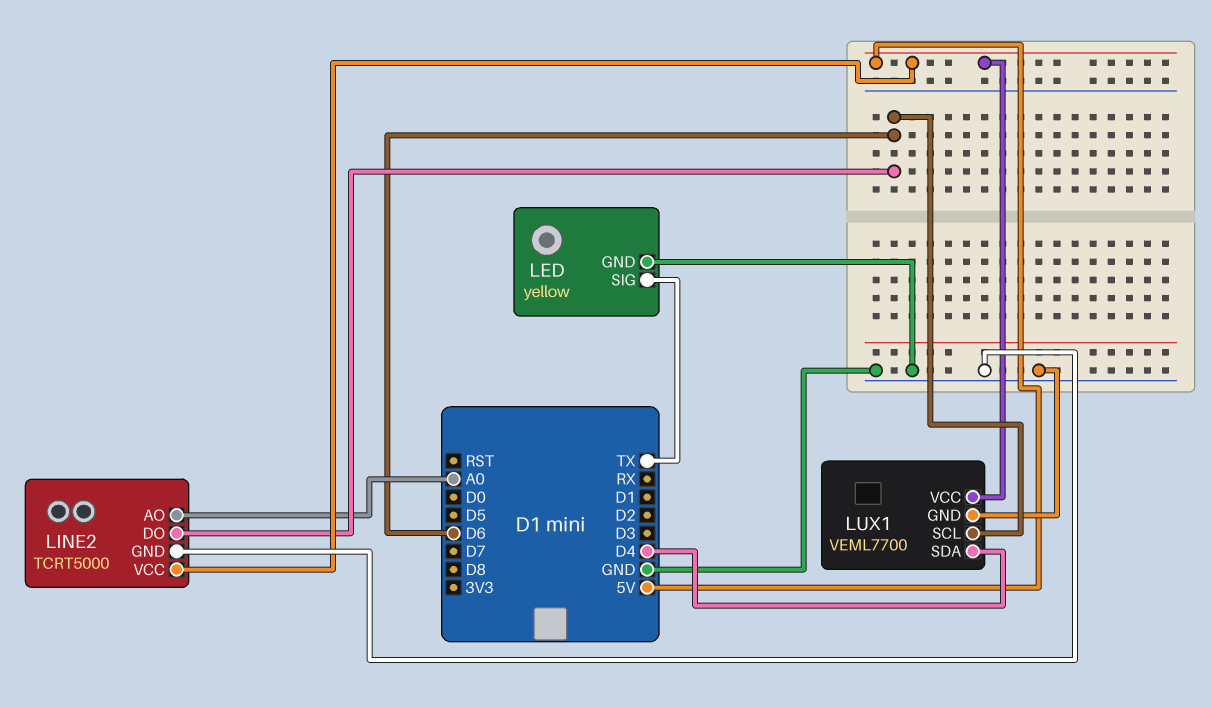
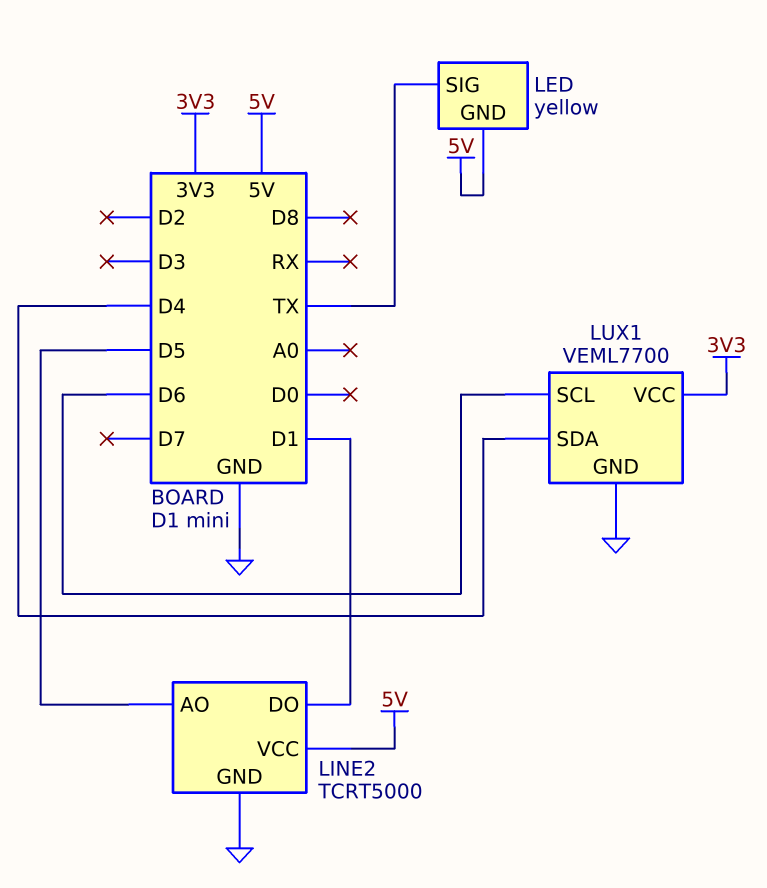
LED pin GND: GND -> 5V
LINE2 pin AO: A0 -> D5
LINE2 pin DO: D6 -> D1
LUX1 pin VCC: 5V -> 3V3

